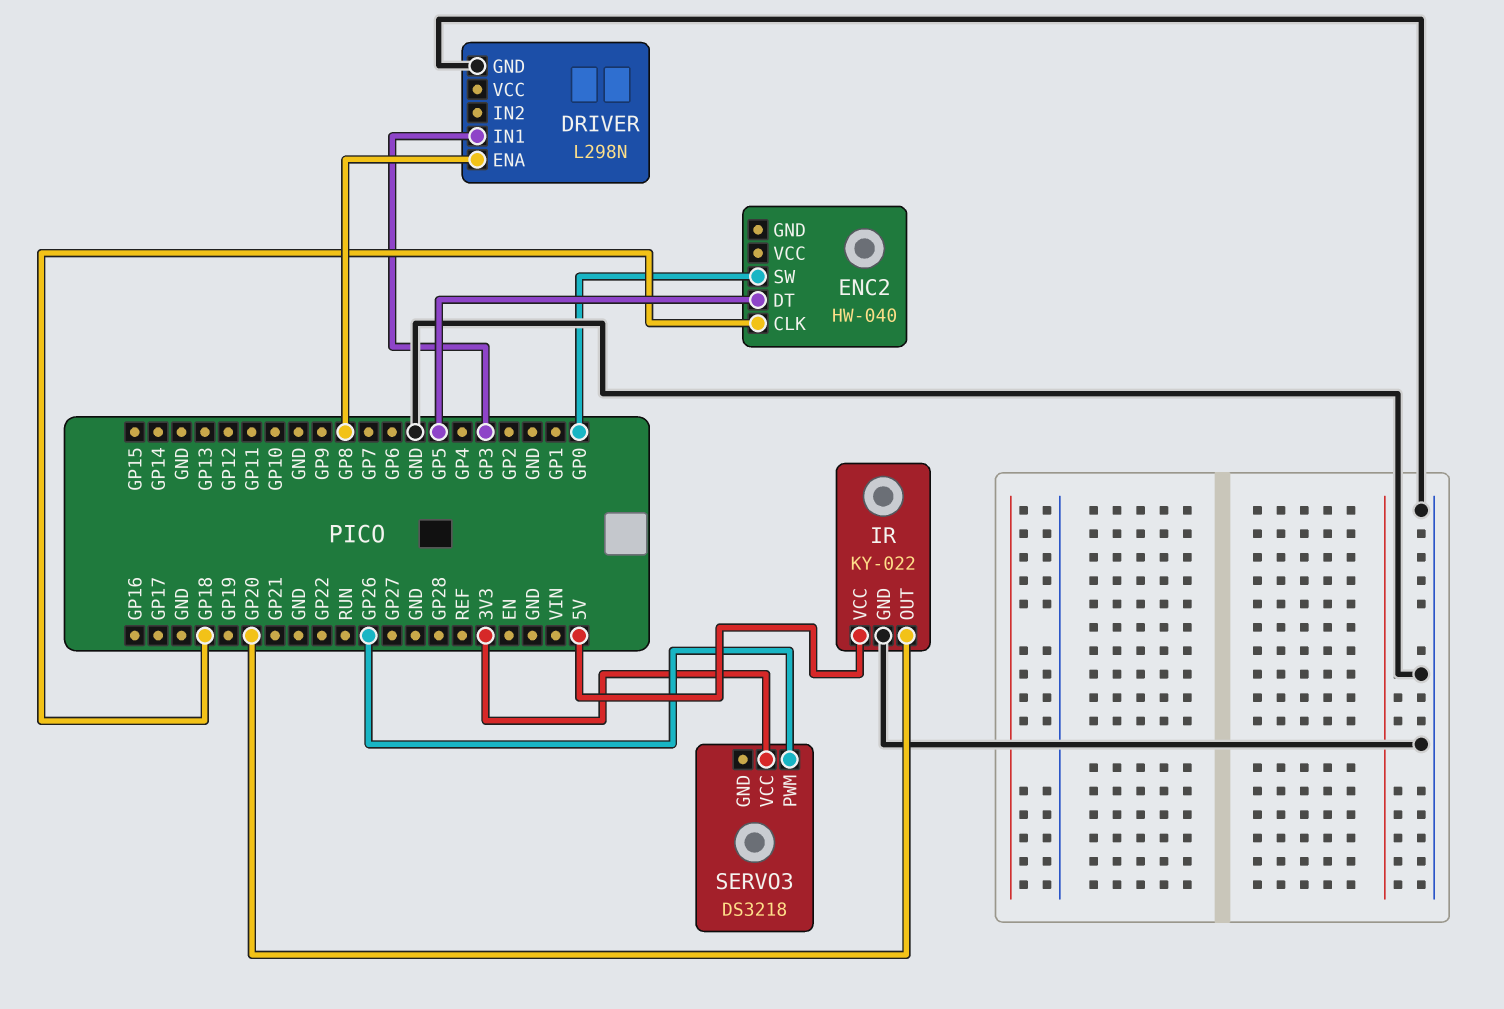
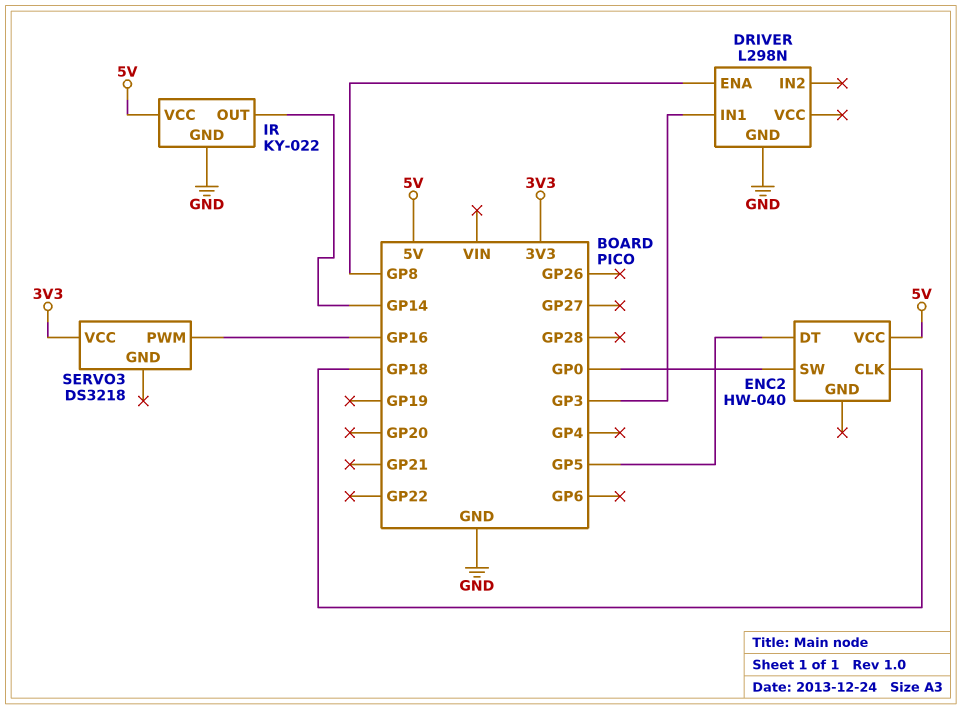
ENC2 pin VCC: none -> 5V
IR pin OUT: GP20 -> GP14
SERVO3 pin PWM: GP26 -> GP16

